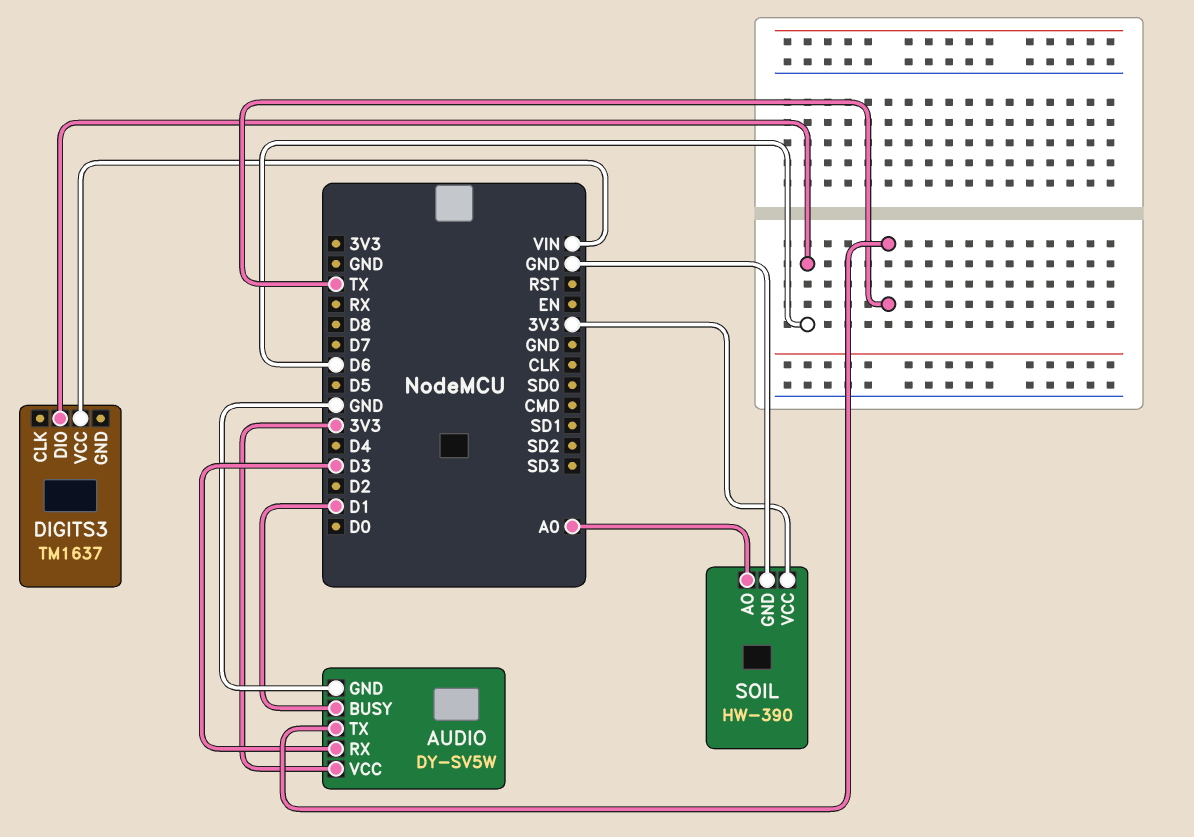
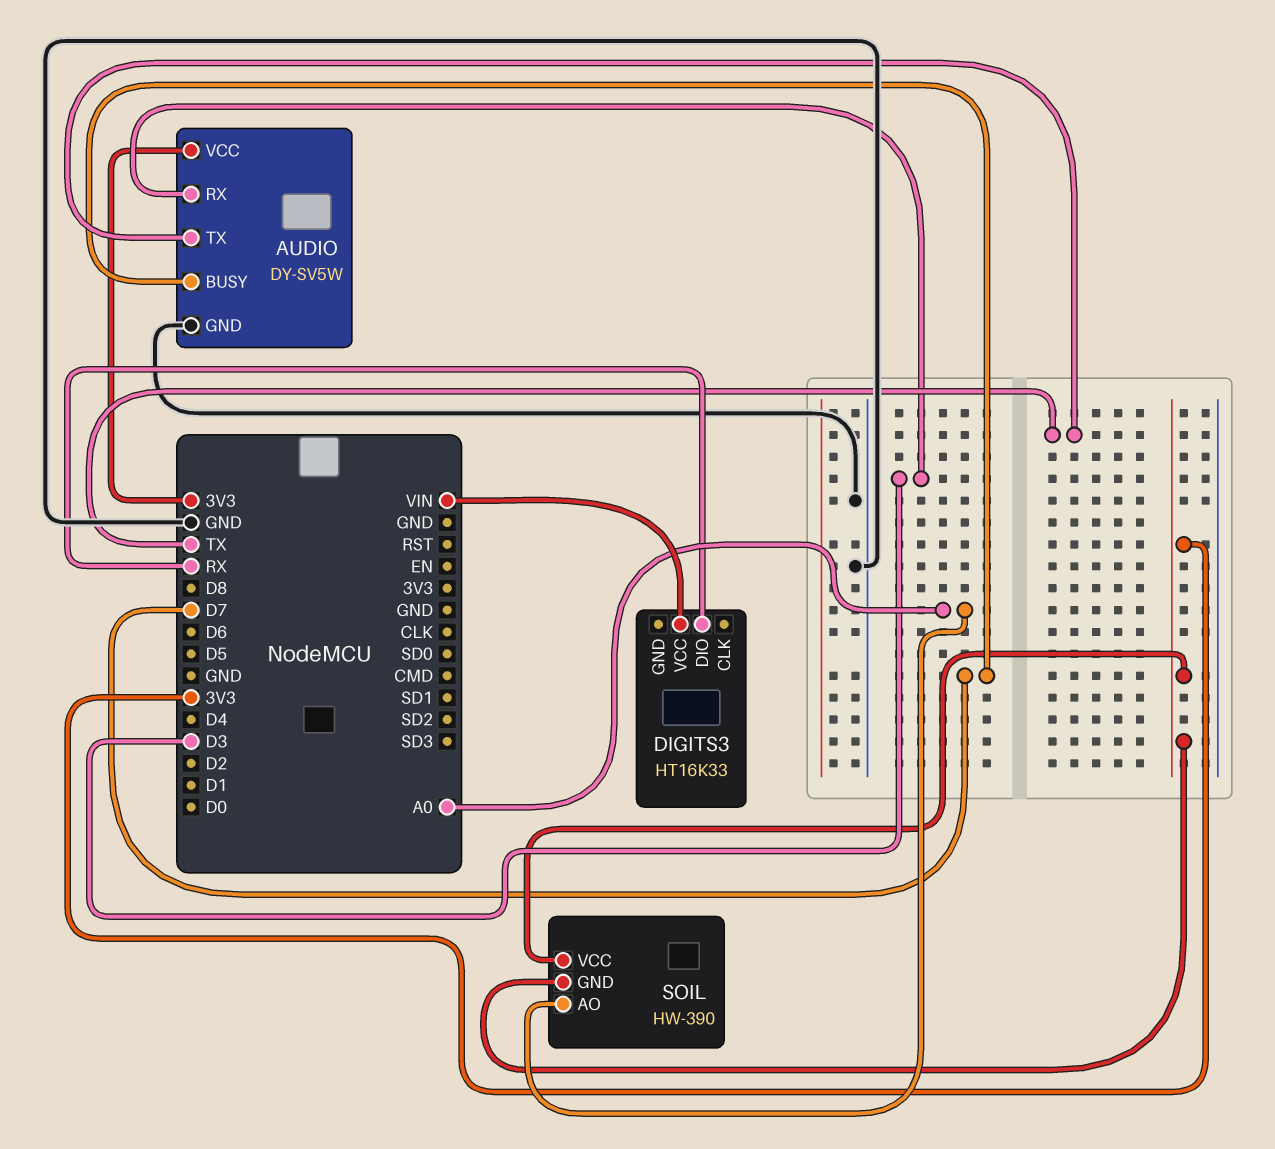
AUDIO pin BUSY: D1 -> D7
DIGITS3: TM1637 -> HT16K33
DIGITS3 pin DIO: D6 -> RX
SOIL pin GND: GND -> 3V3

